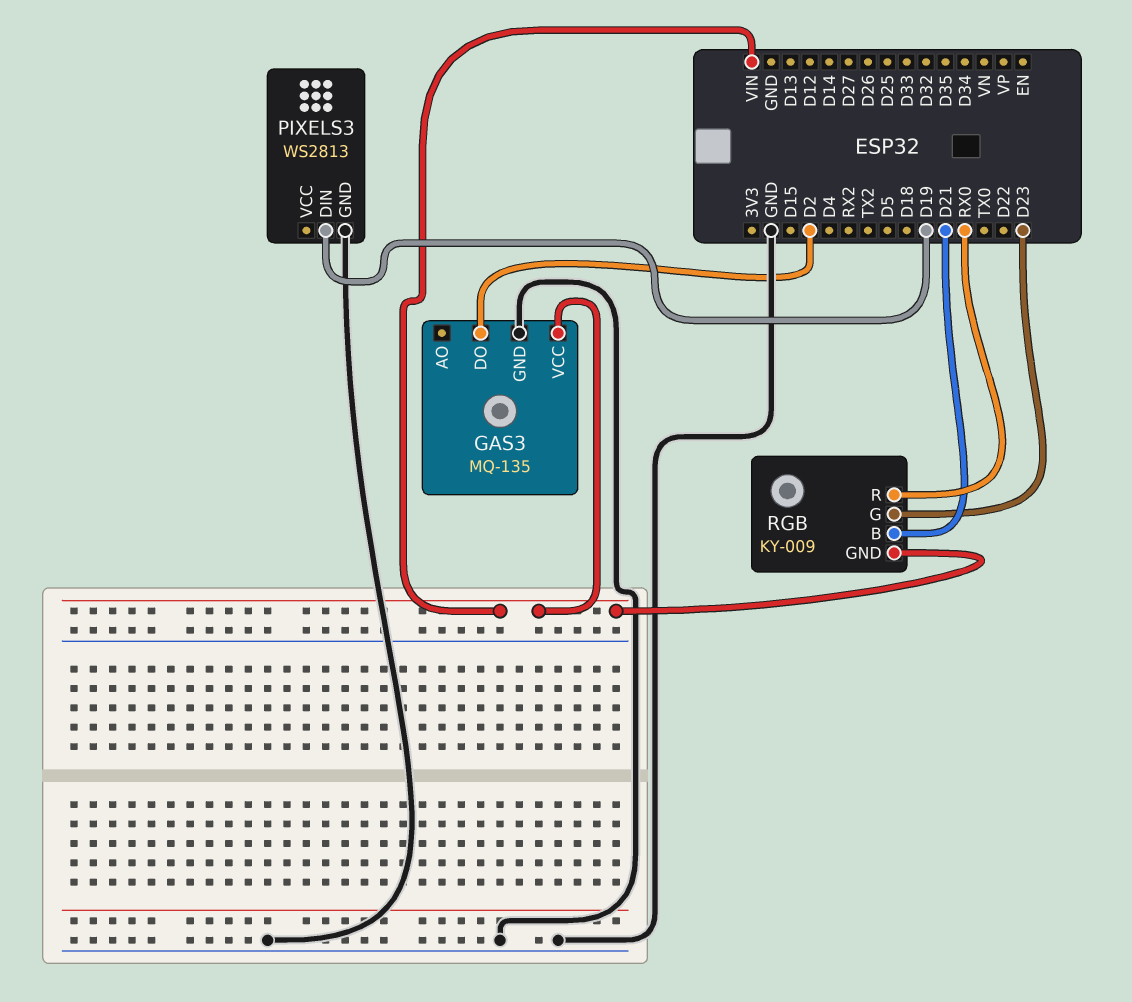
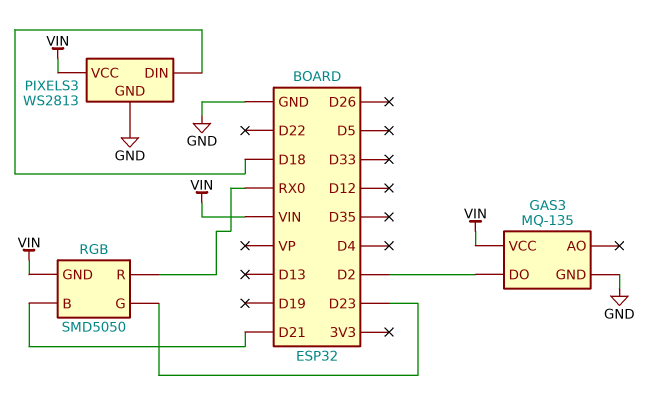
PIXELS3 pin DIN: D19 -> D18
PIXELS3 pin VCC: none -> VIN
RGB: KY-009 -> SMD5050

